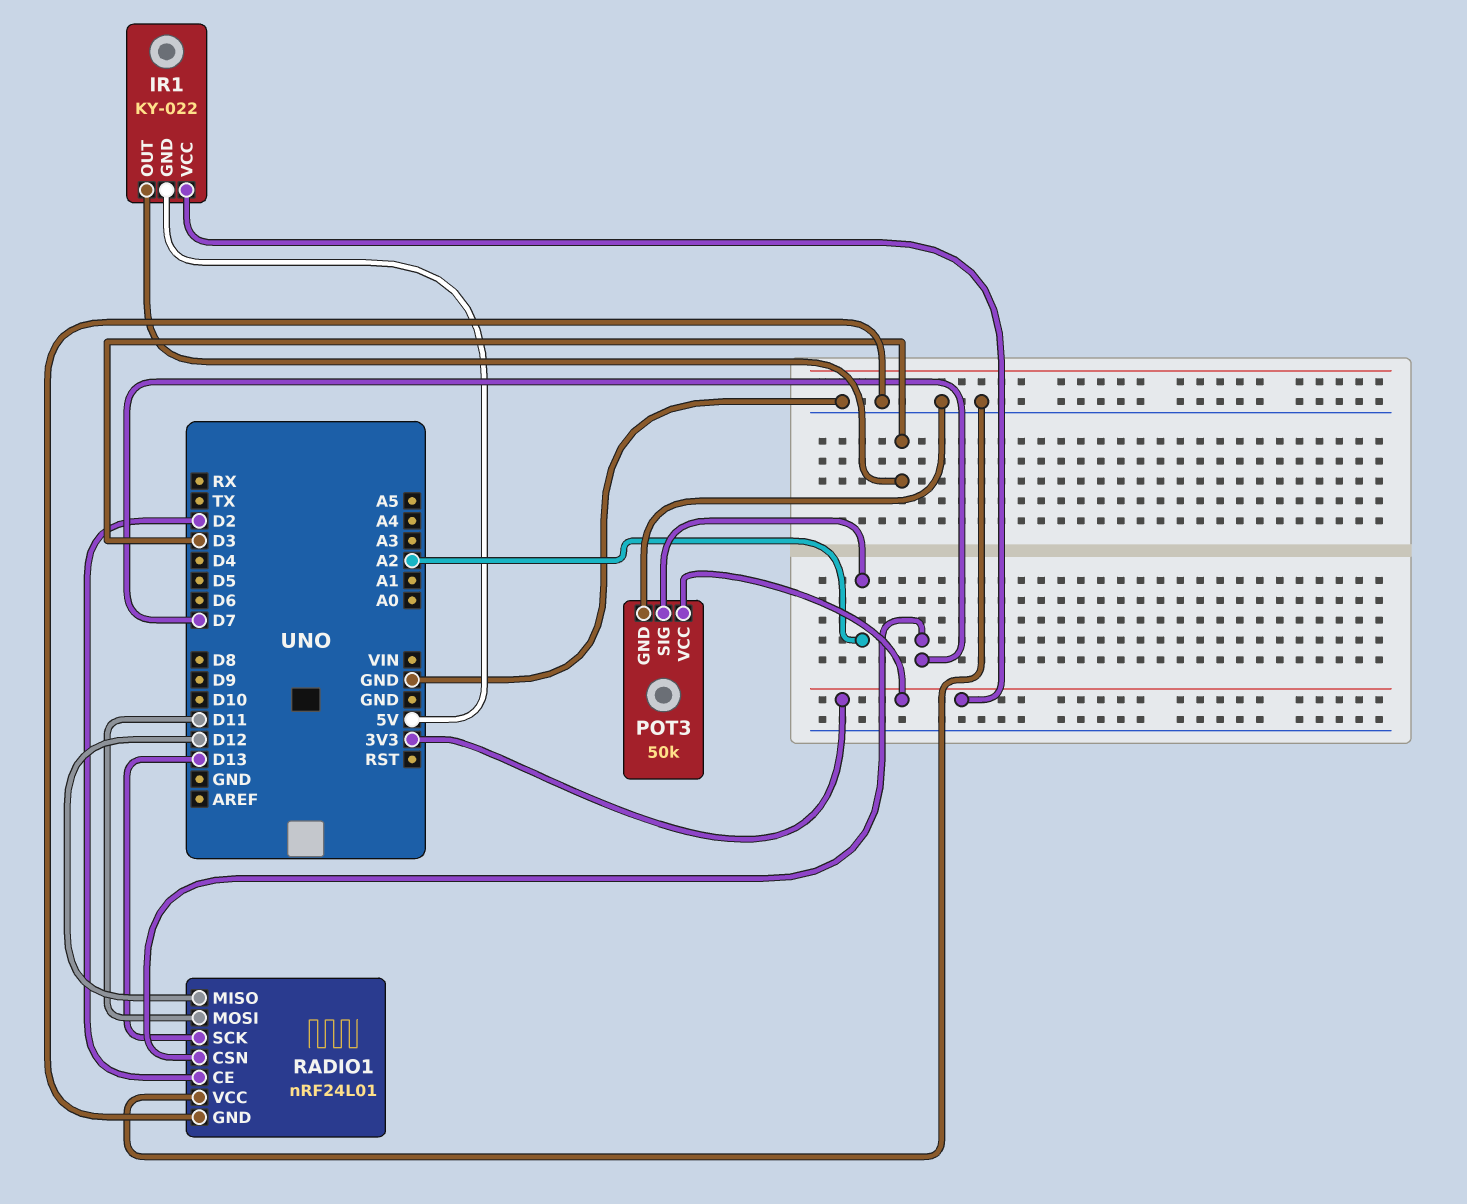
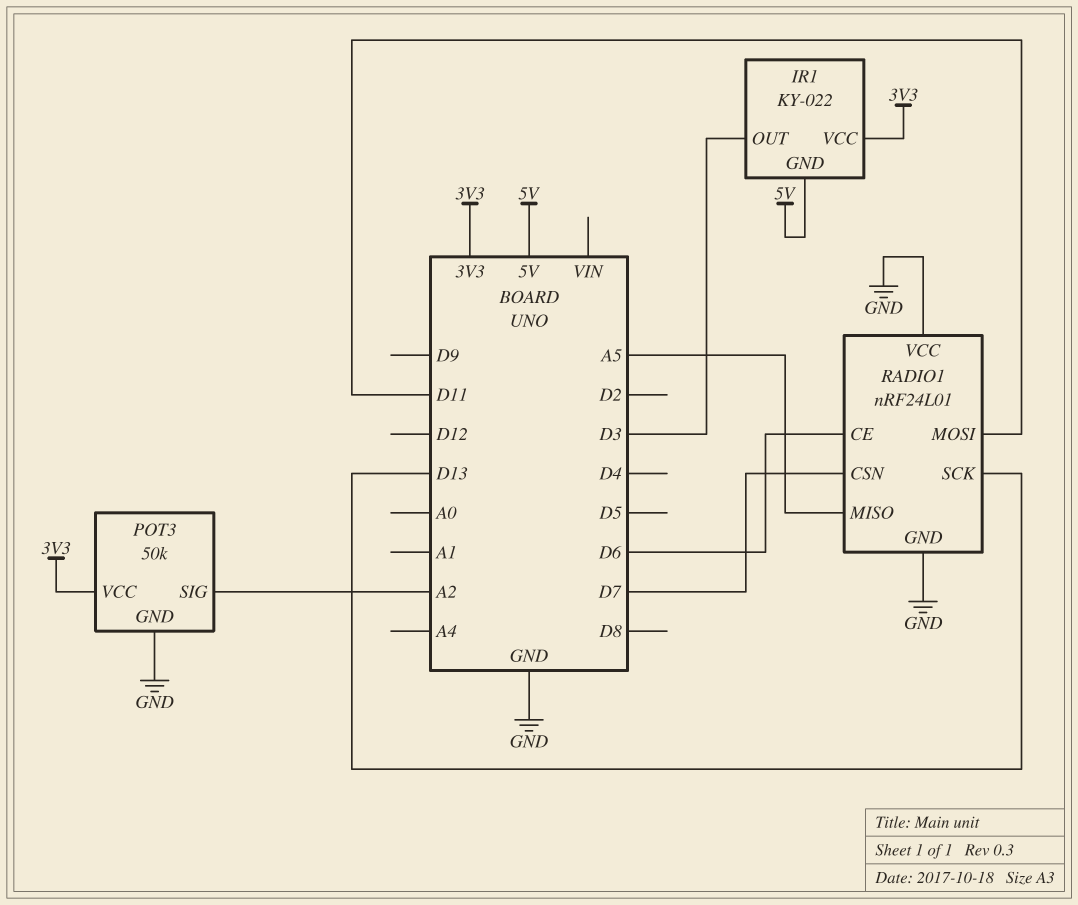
RADIO1 pin CE: D2 -> D6
RADIO1 pin MISO: D12 -> A5

